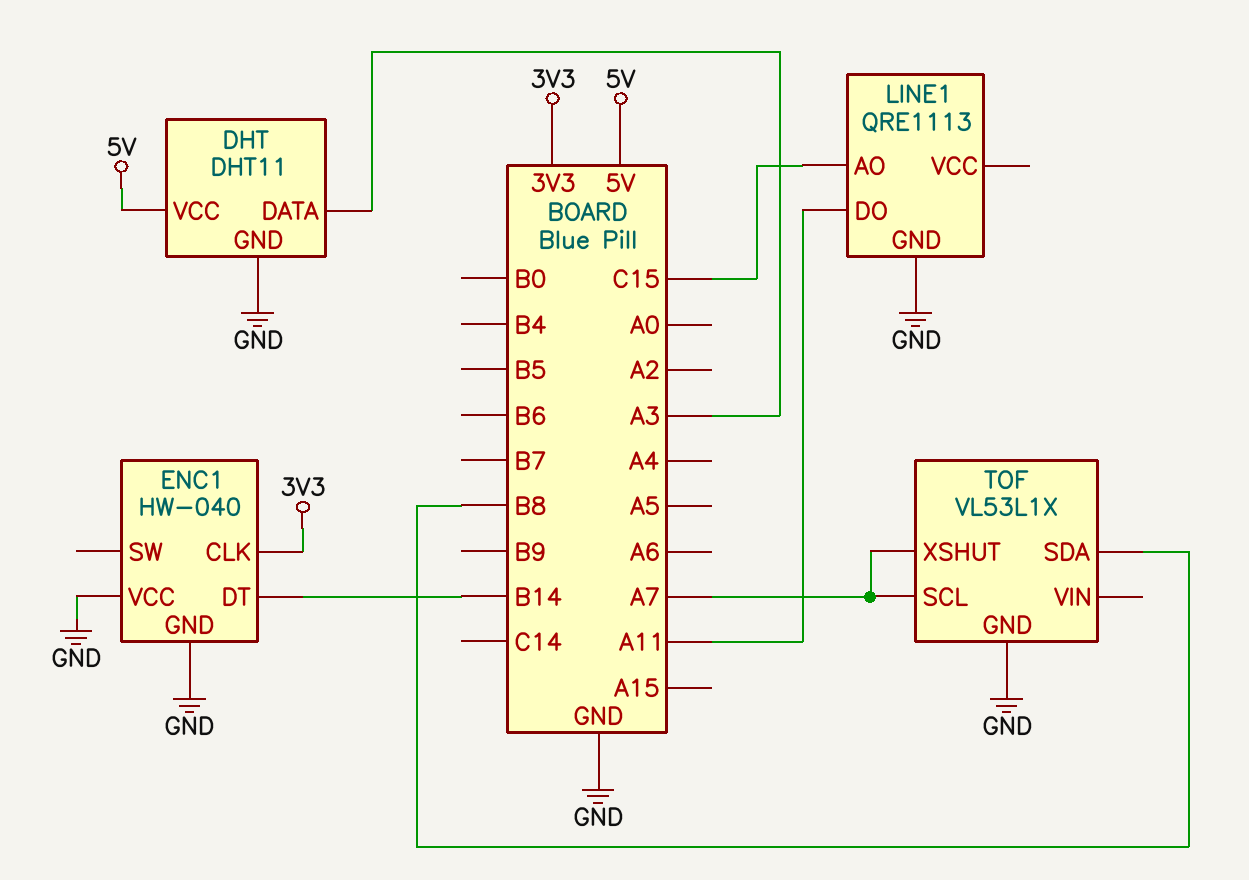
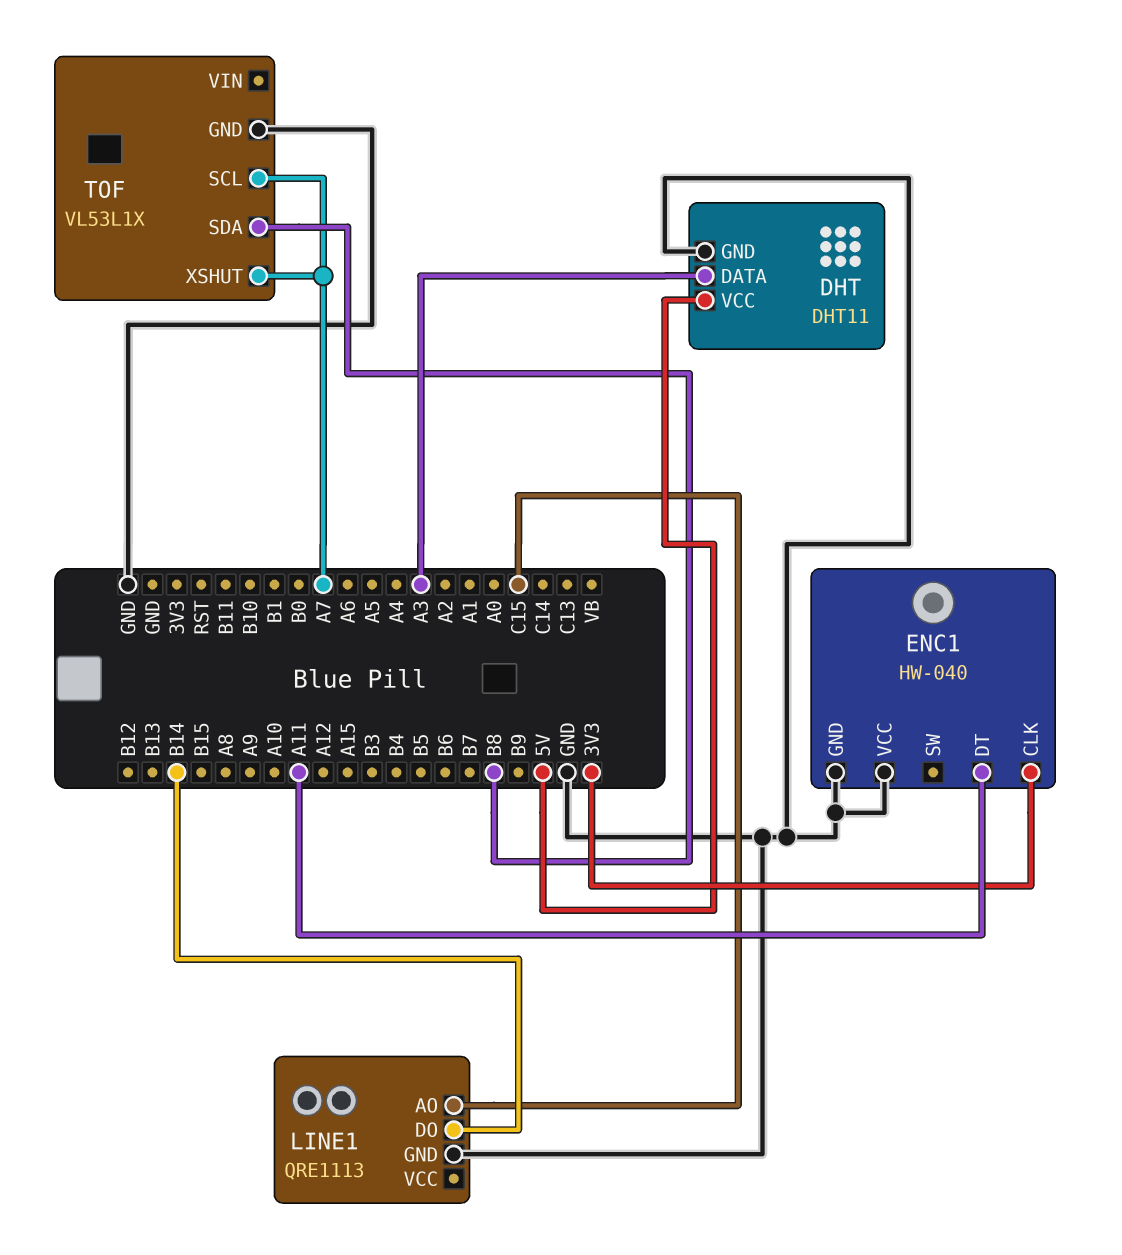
ENC1 pin DT: B14 -> A11
LINE1 pin DO: A11 -> B14

